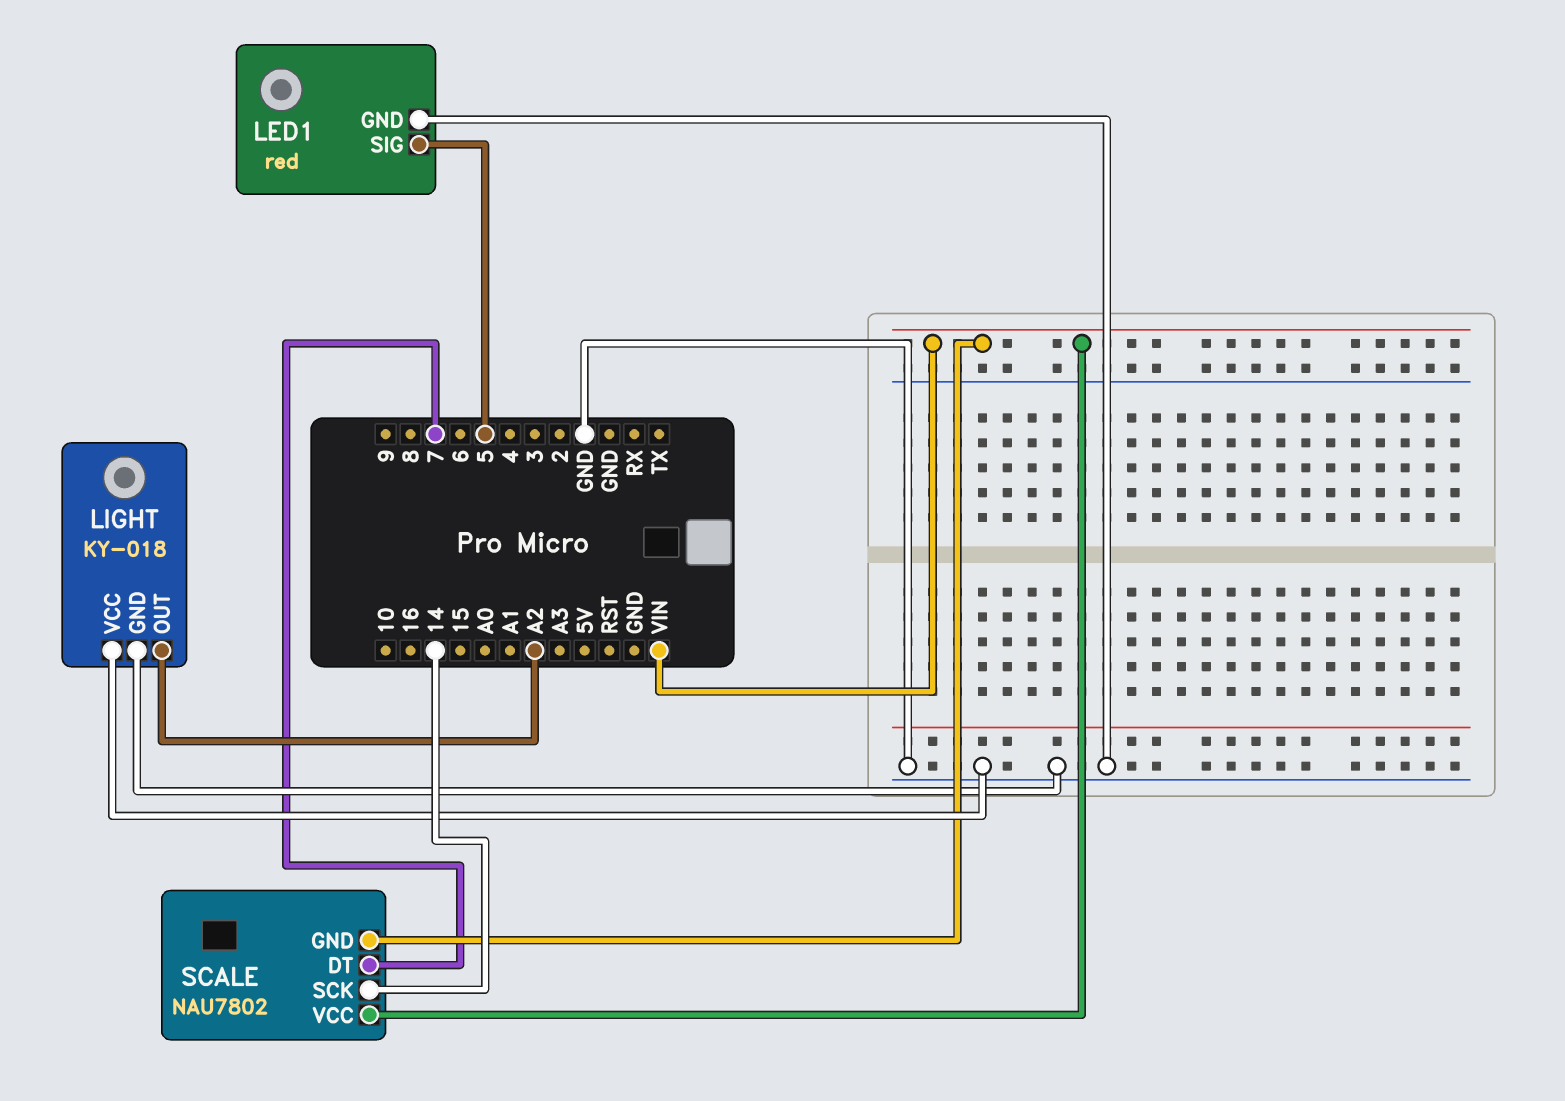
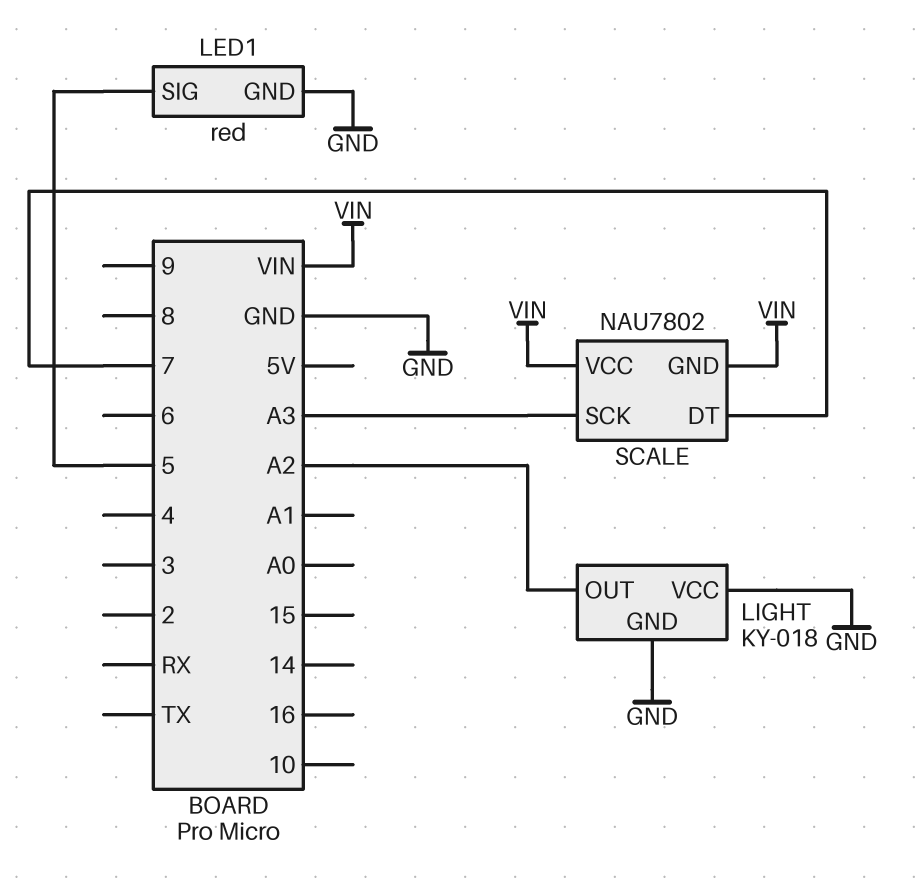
SCALE pin SCK: 14 -> A3

